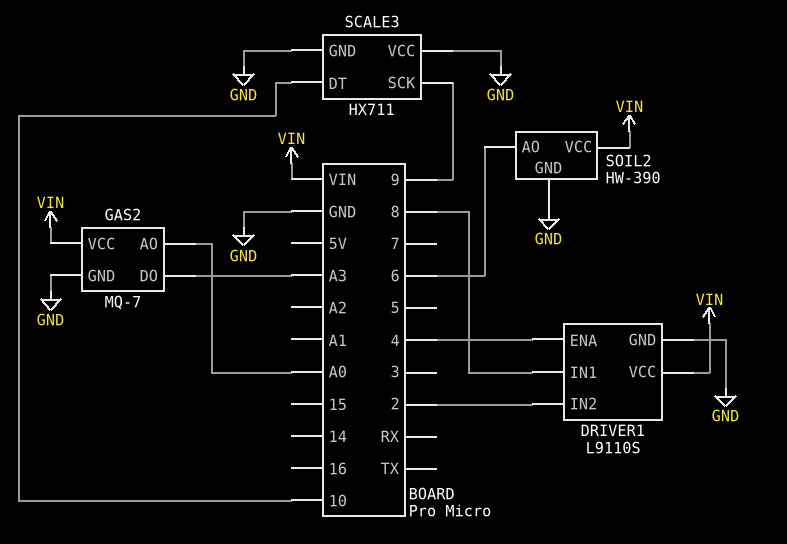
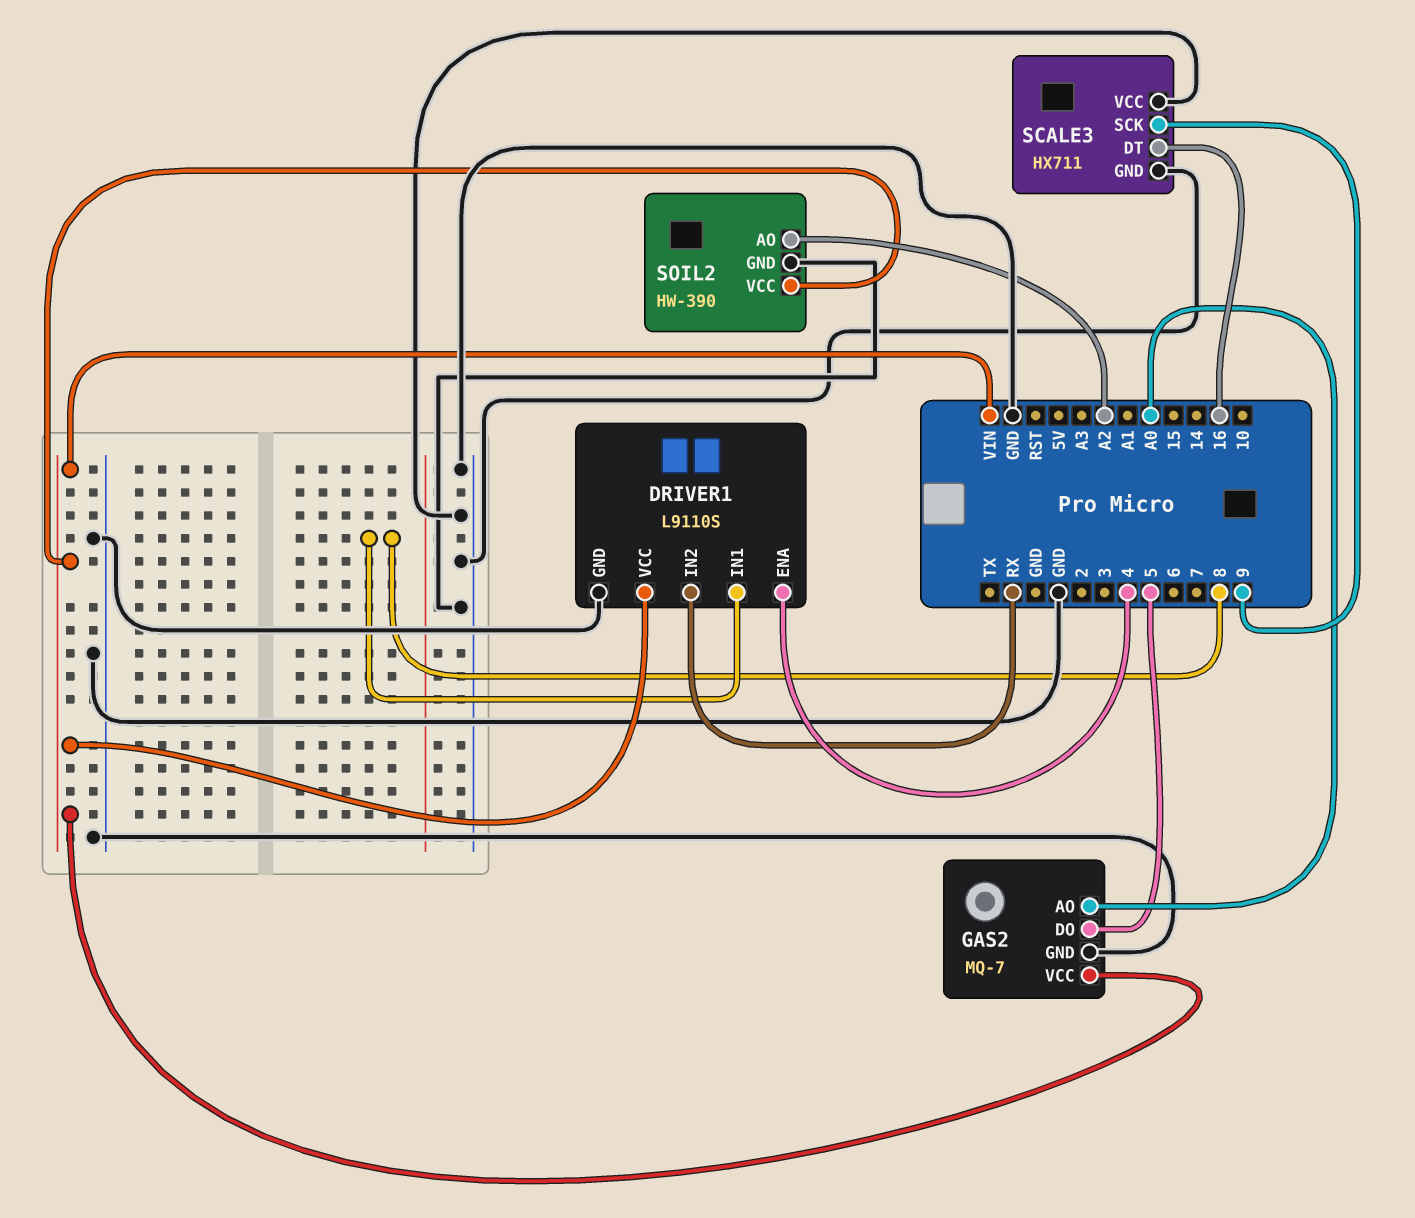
DRIVER1 pin IN2: 2 -> RX
GAS2 pin DO: A3 -> 5
SCALE3 pin DT: 10 -> 16
SOIL2 pin AO: 6 -> A2

